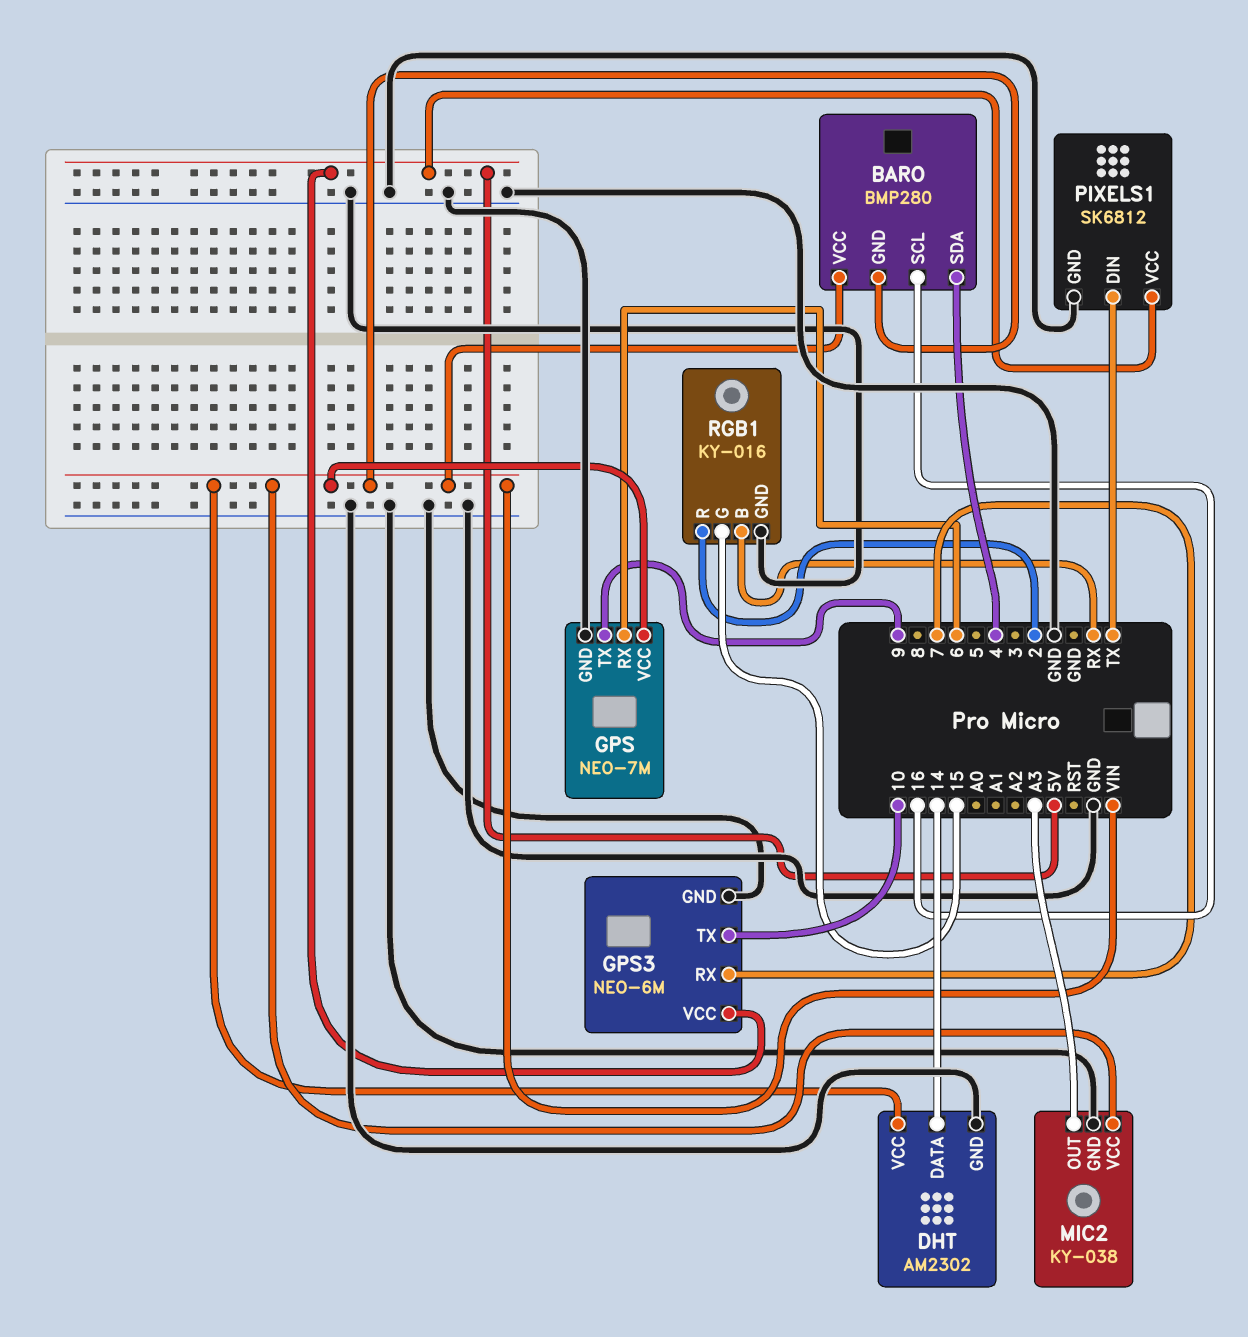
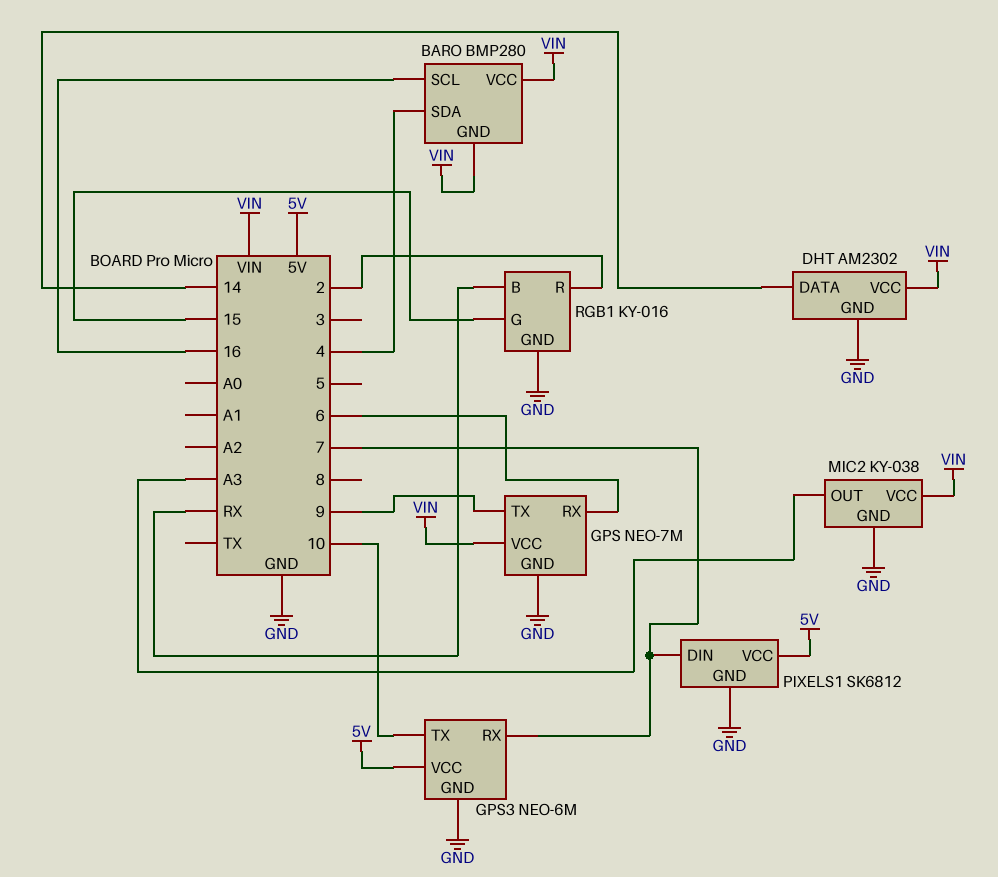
PIXELS1 pin DIN: TX -> 7

